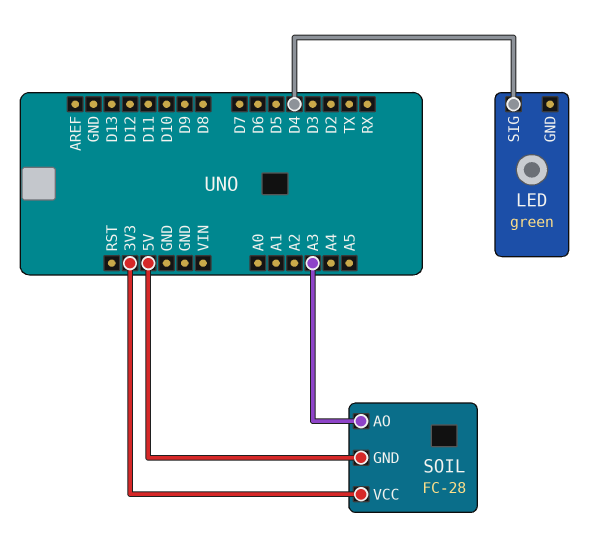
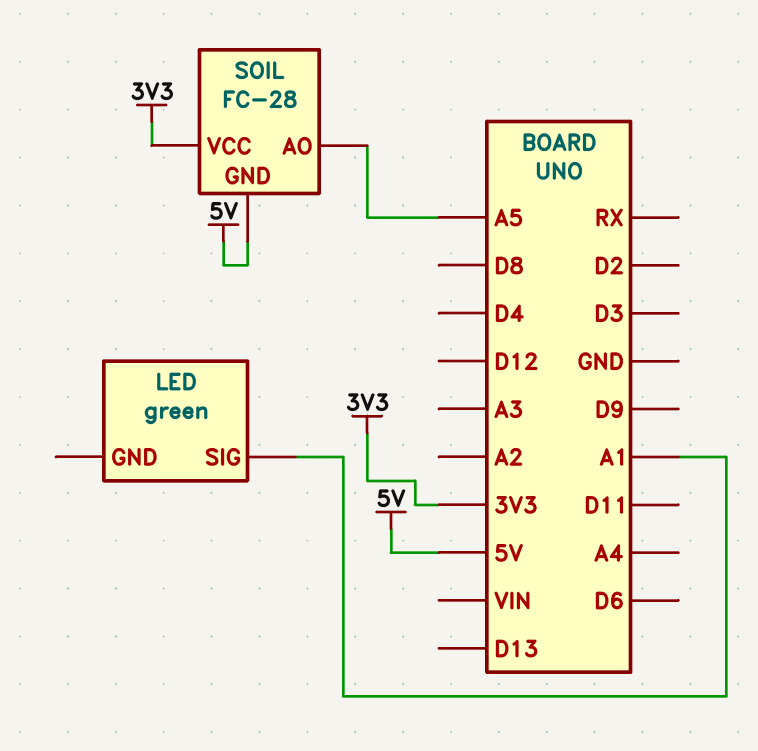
LED pin SIG: D4 -> A1
SOIL pin AO: A3 -> A5

